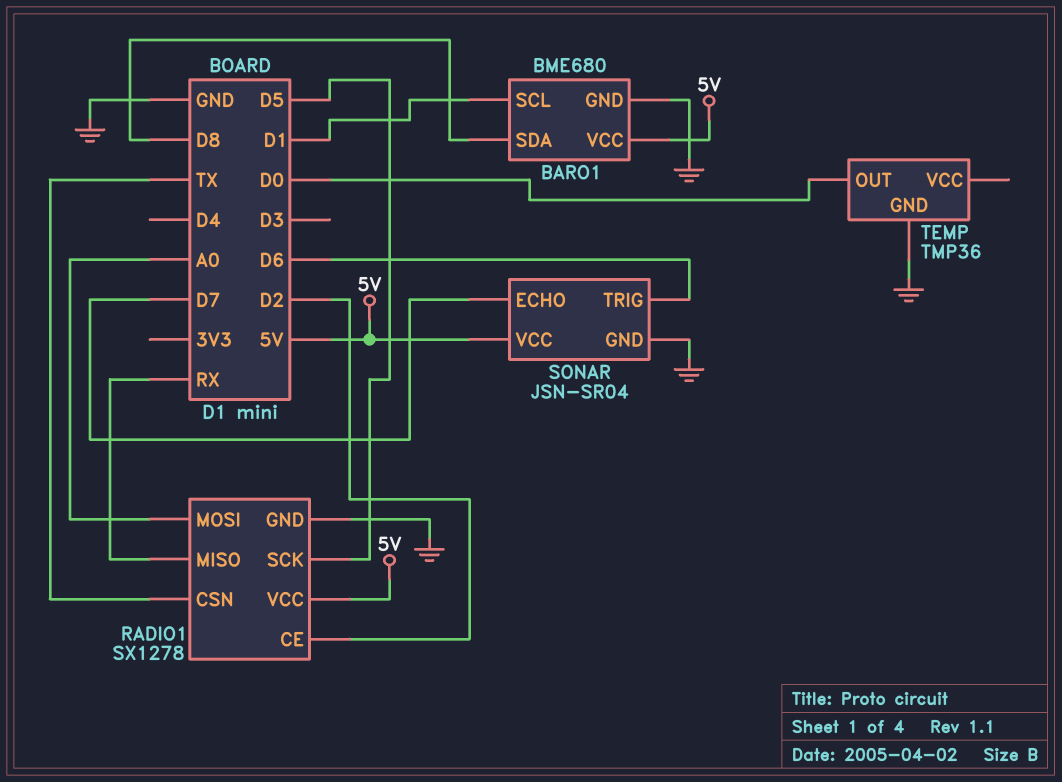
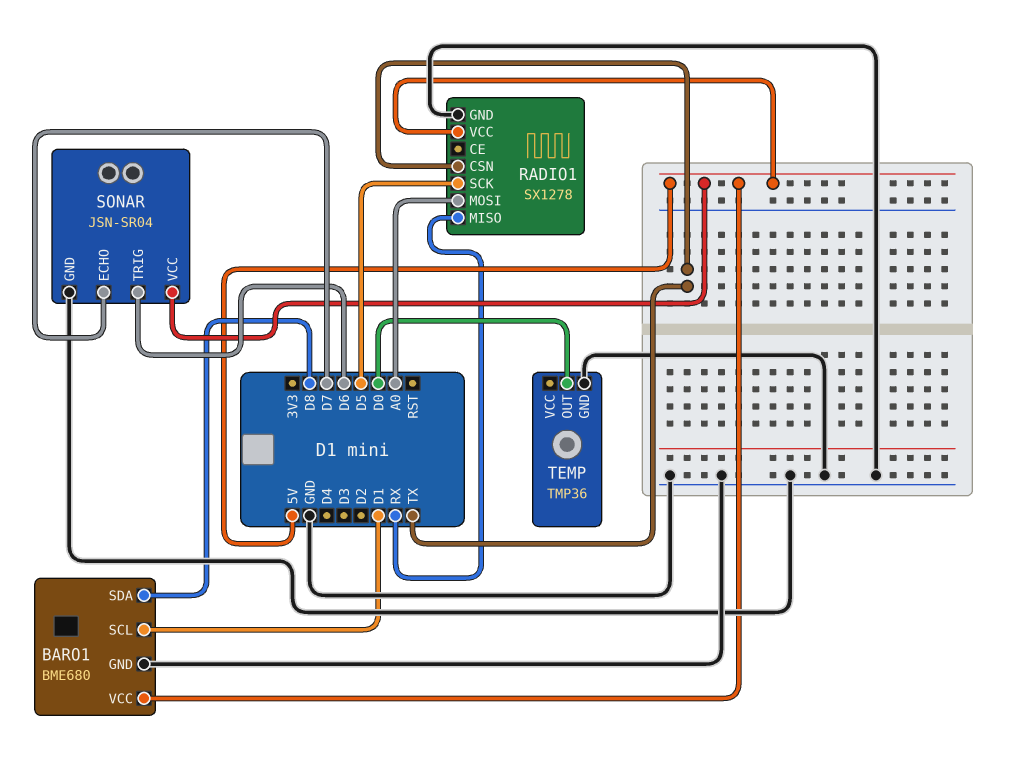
RADIO1 pin CE: D2 -> none

